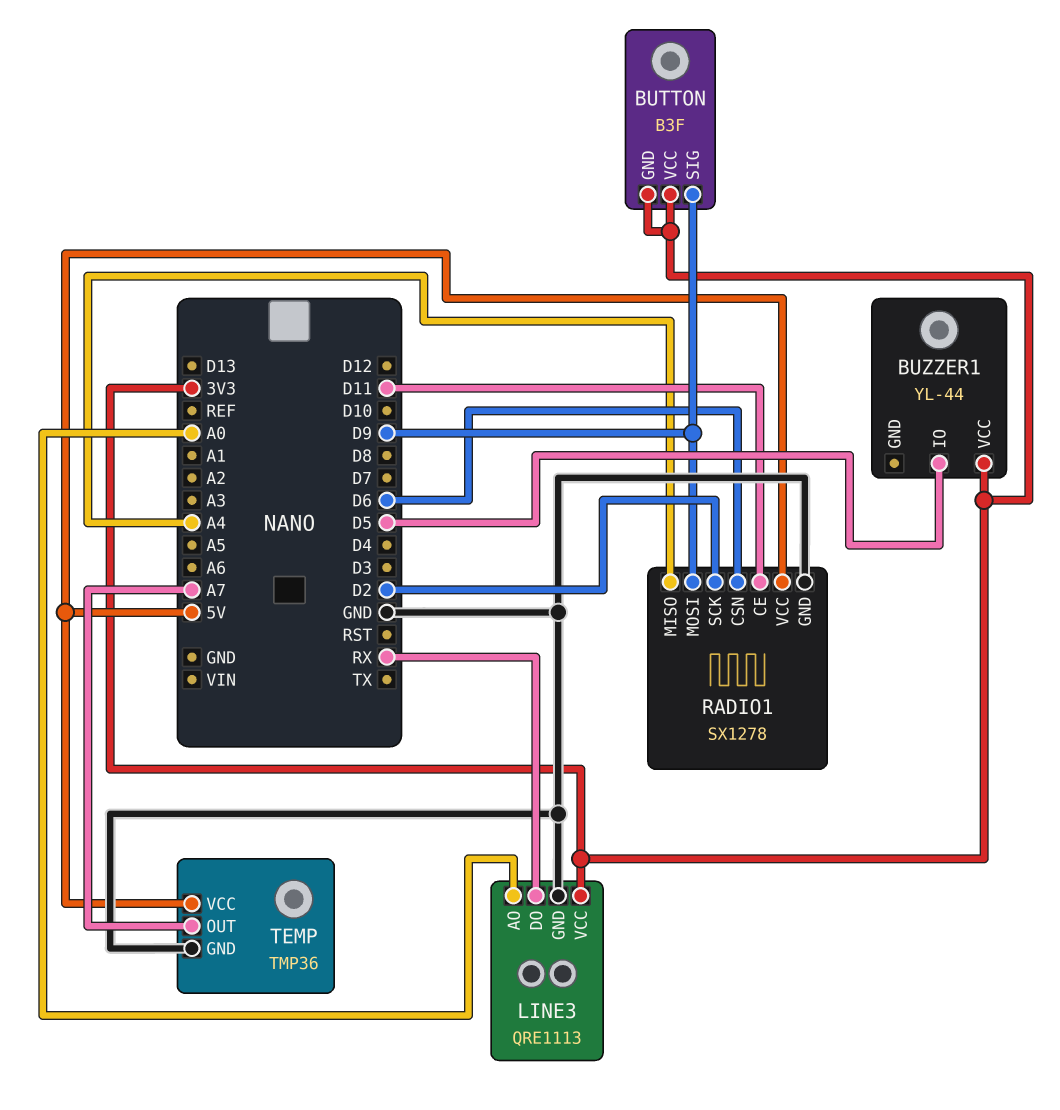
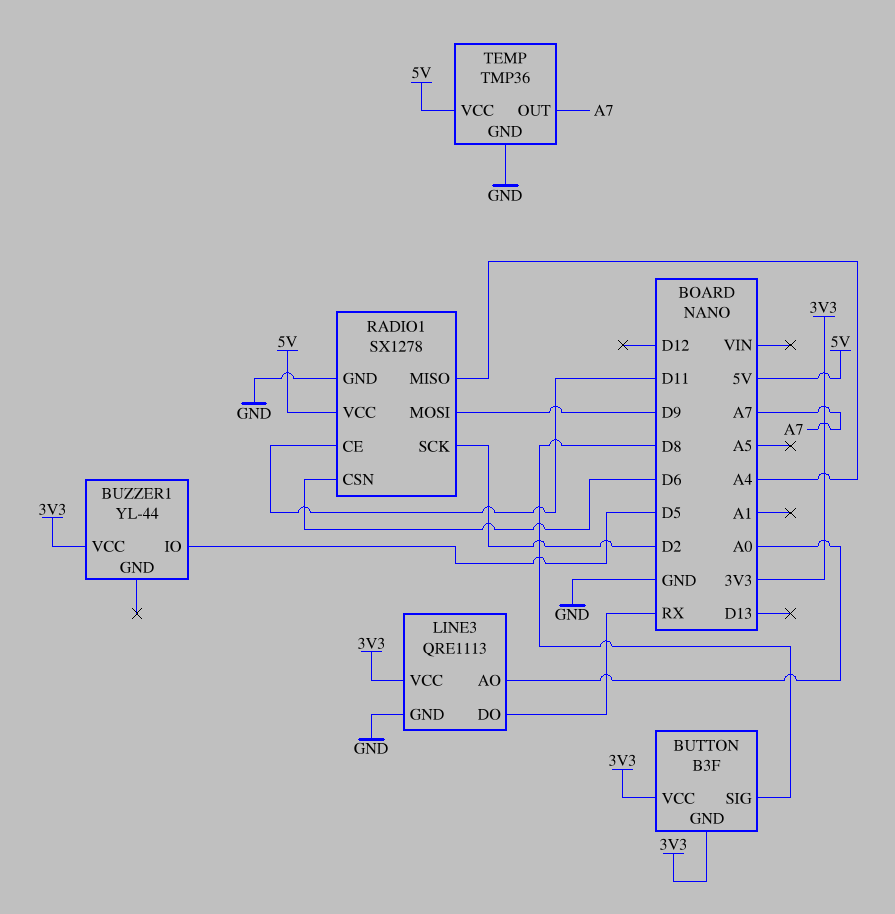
BUTTON pin SIG: D9 -> D8

